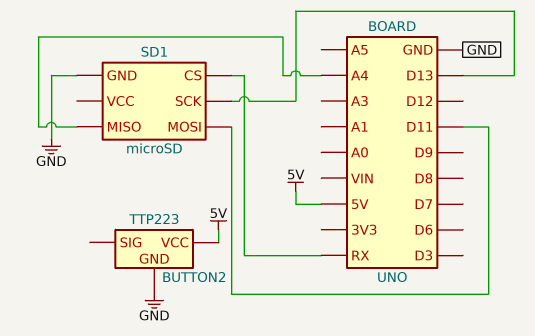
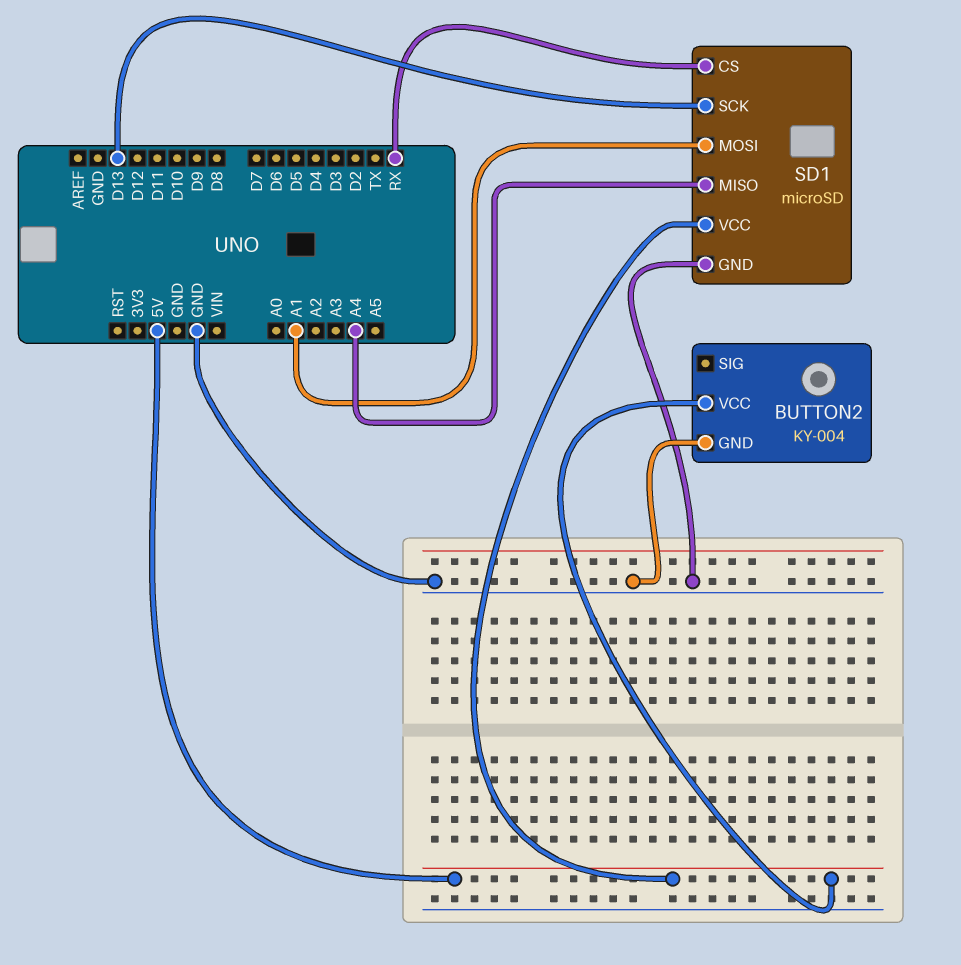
BUTTON2: TTP223 -> KY-004
SD1 pin MOSI: D11 -> A1
SD1 pin VCC: none -> 5V

